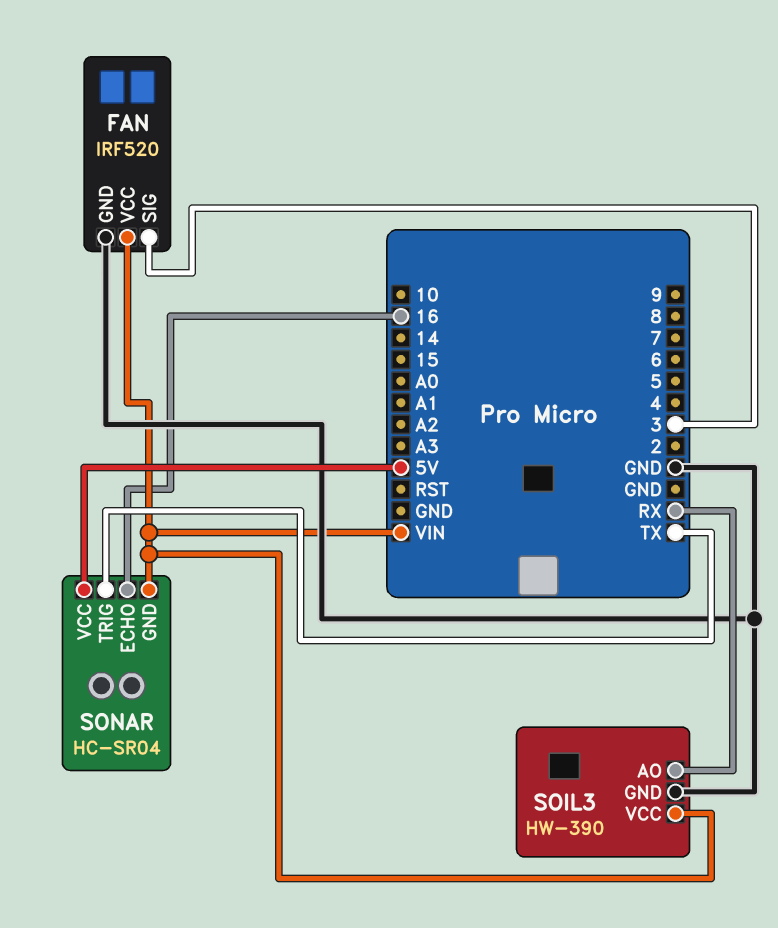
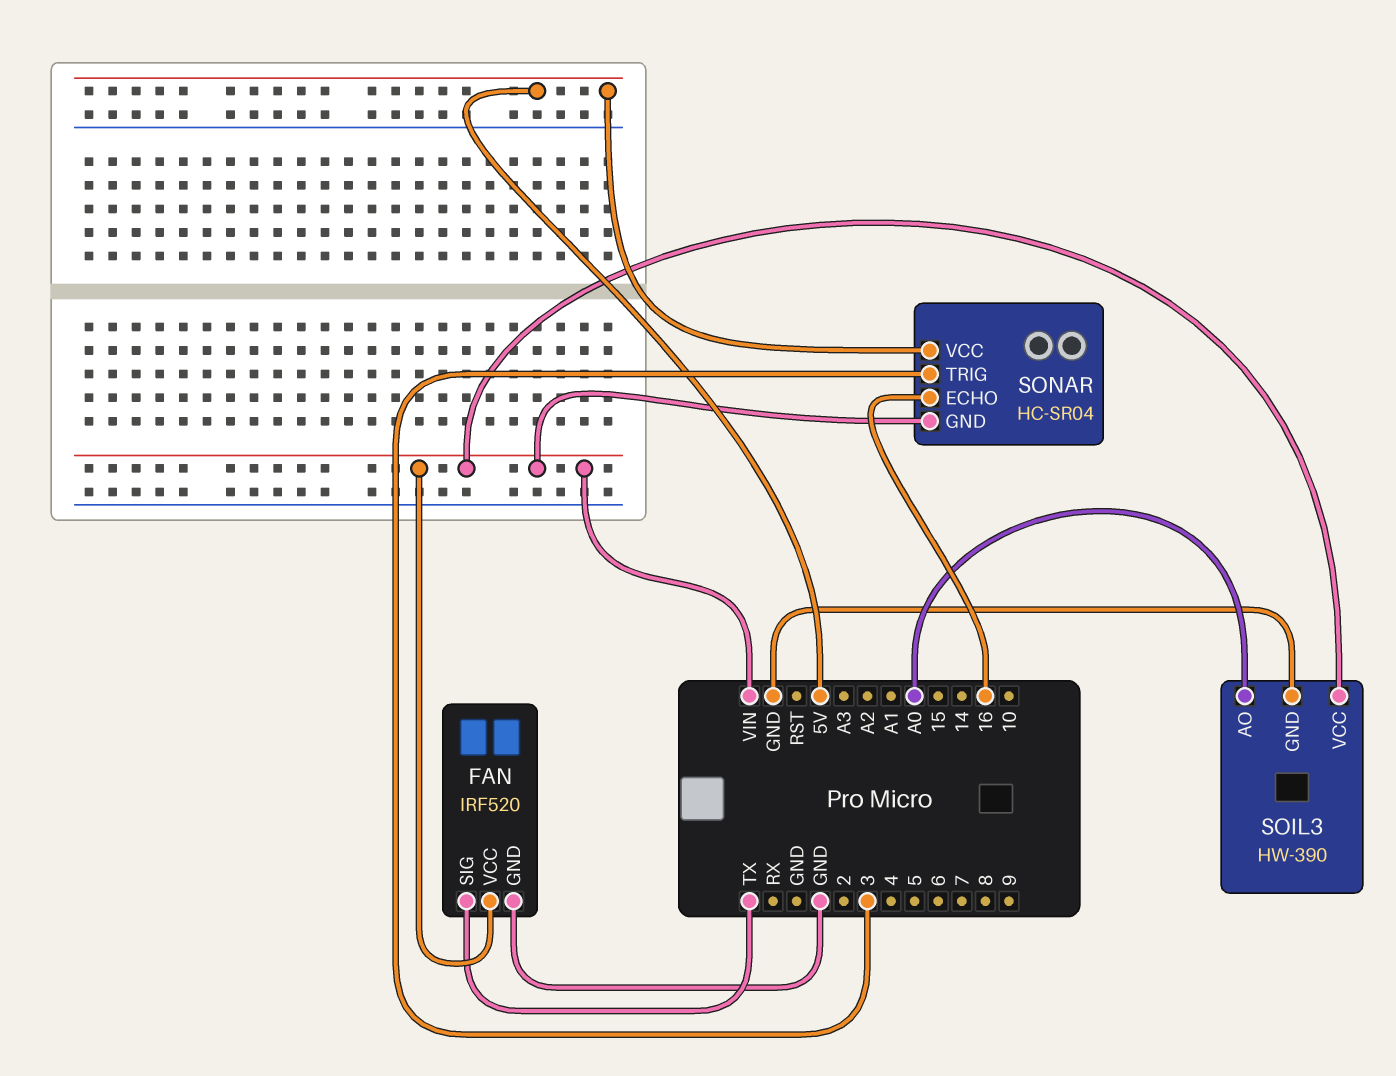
FAN pin SIG: 3 -> TX
SOIL3 pin AO: RX -> A0
SONAR pin TRIG: TX -> 3

